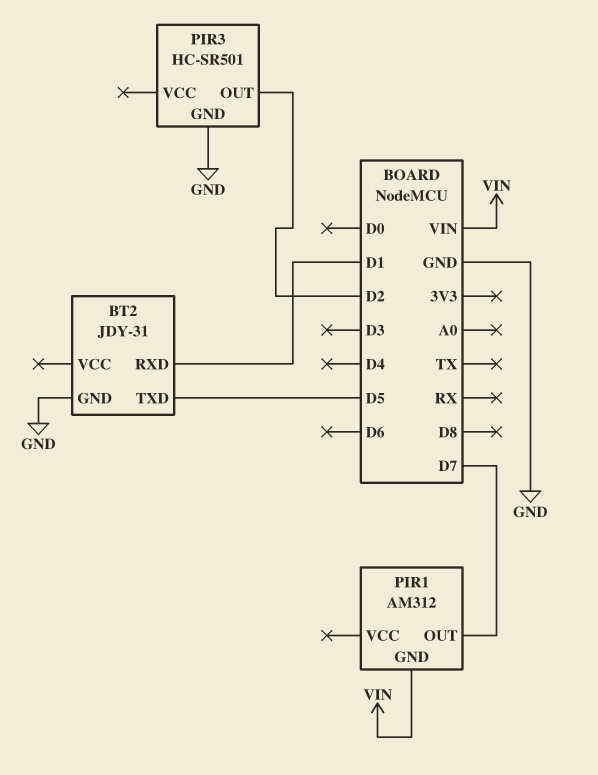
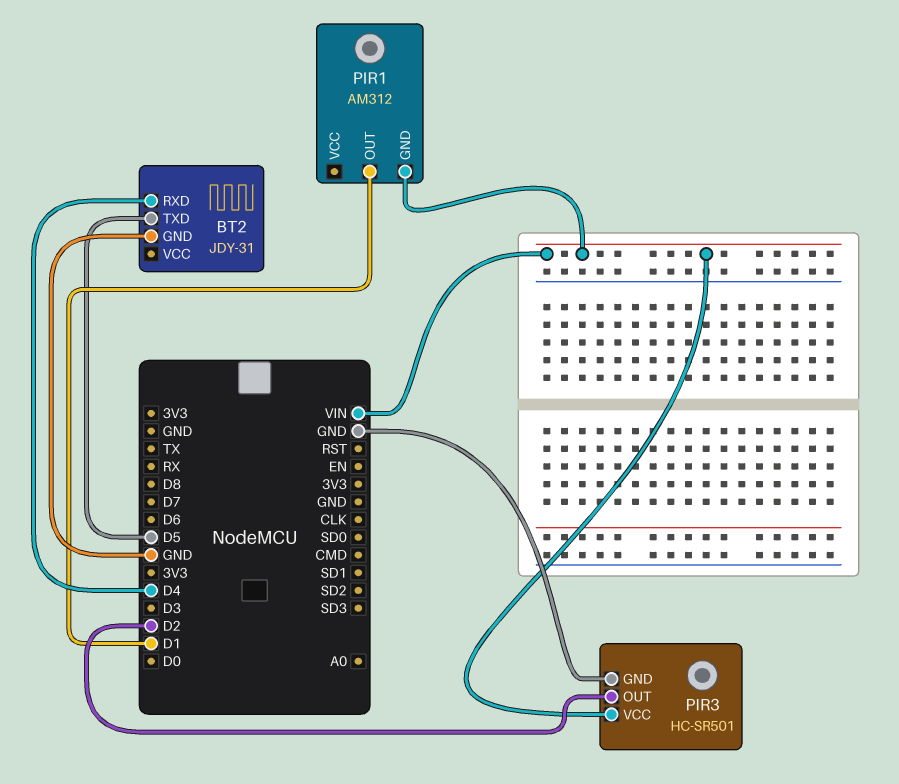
BT2 pin RXD: D1 -> D4
PIR1 pin OUT: D7 -> D1
PIR3 pin VCC: none -> VIN

